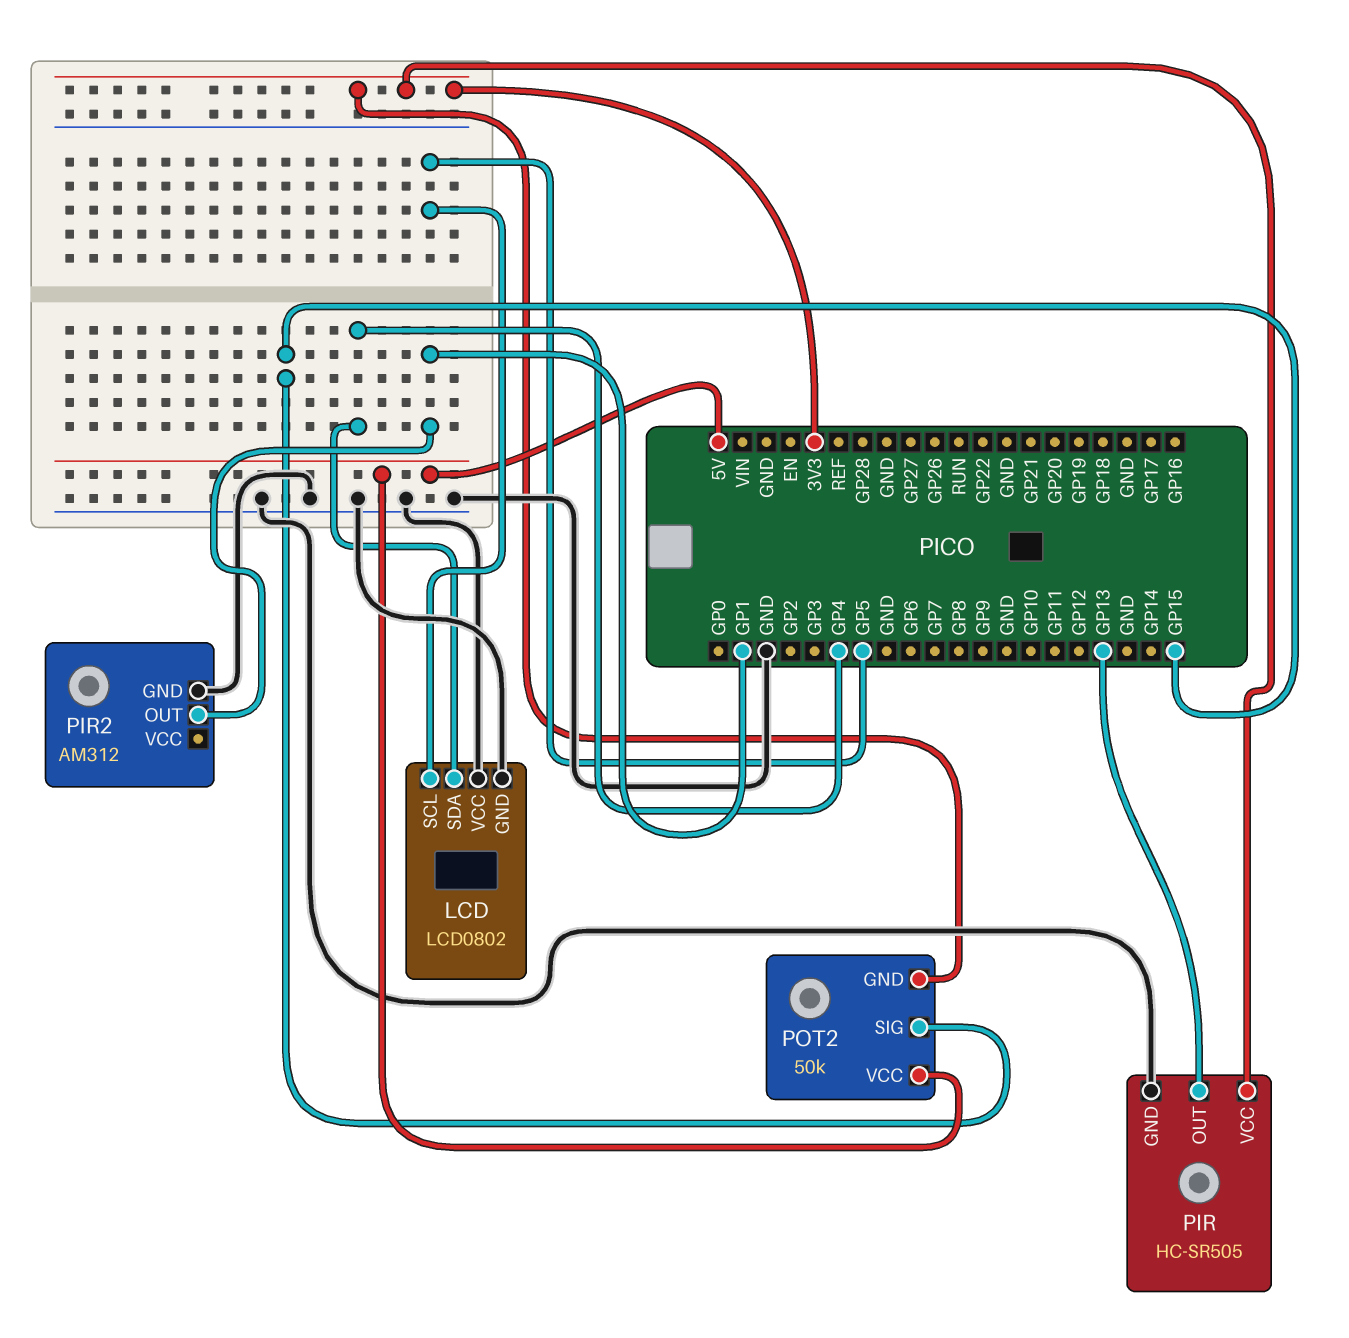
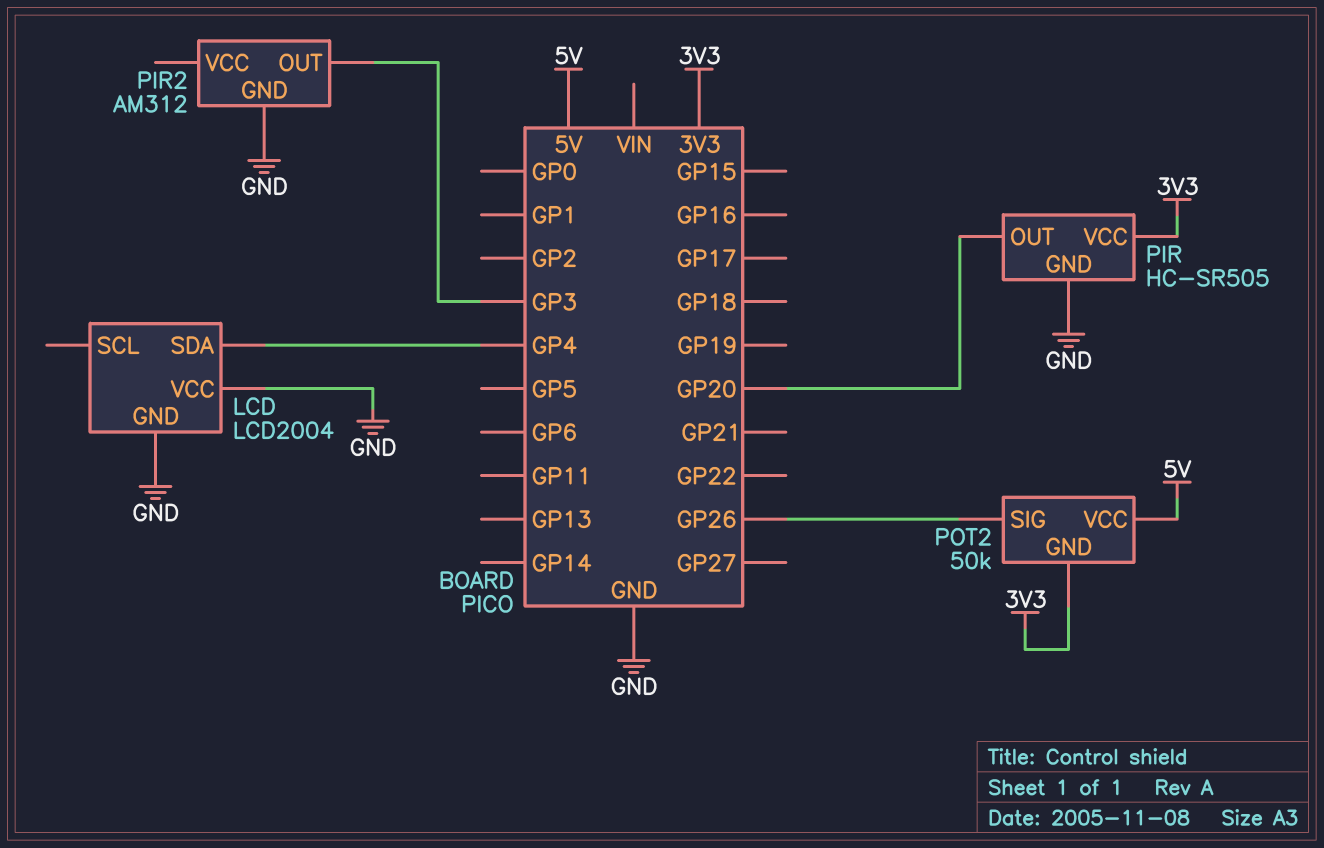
LCD: LCD0802 -> LCD2004
LCD pin SCL: GP5 -> none
PIR pin OUT: GP13 -> GP20
PIR2 pin OUT: GP1 -> GP3
POT2 pin SIG: GP15 -> GP26

